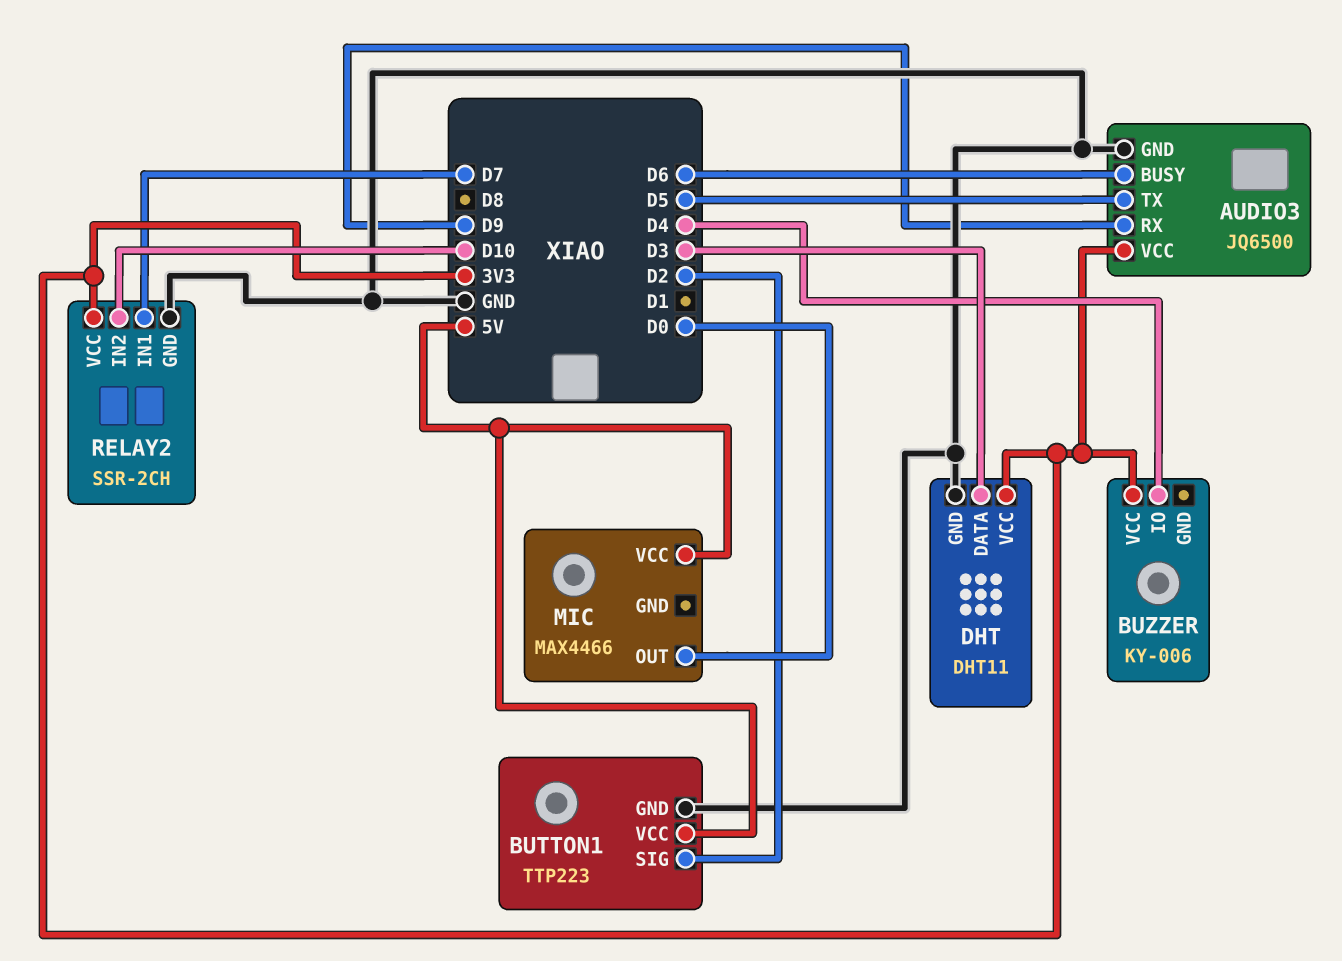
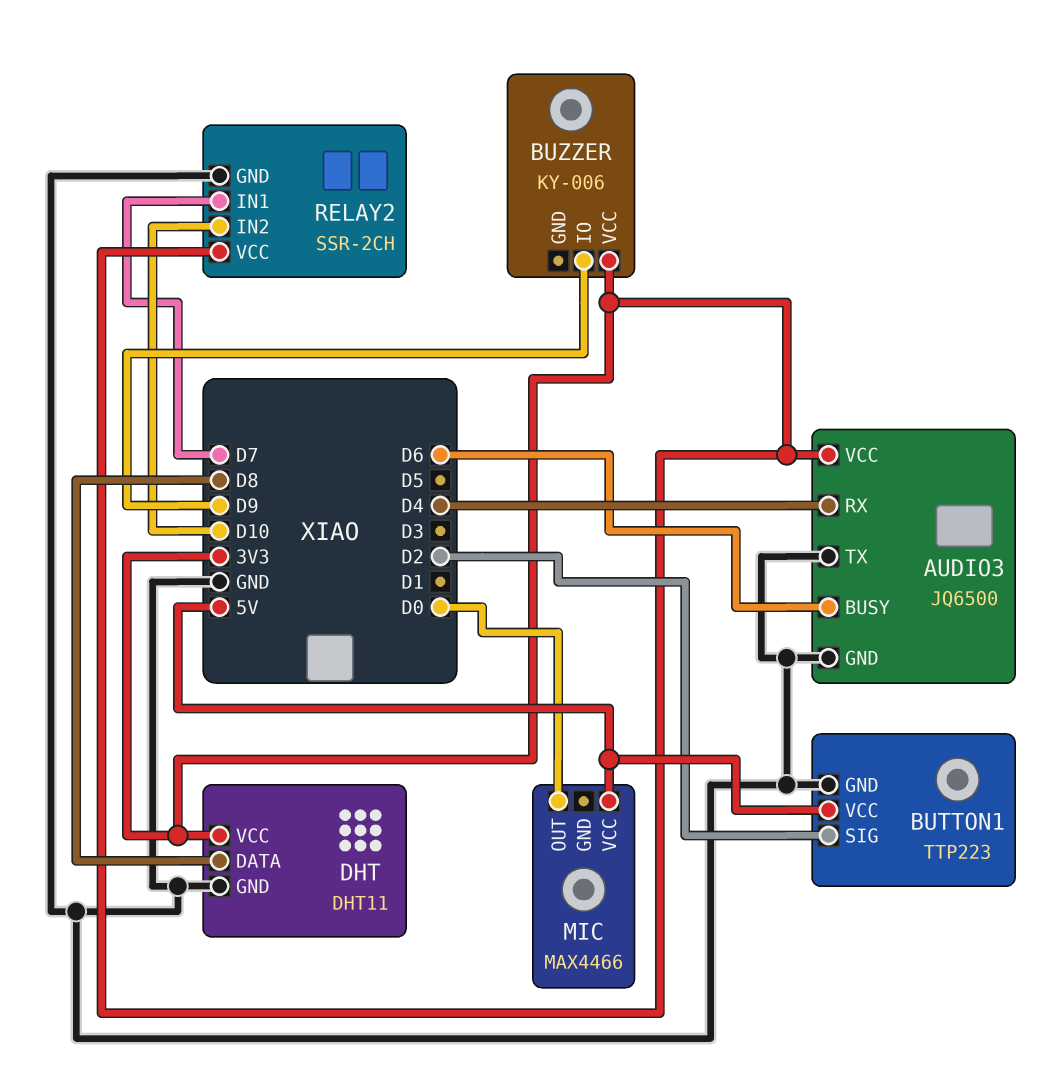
AUDIO3 pin RX: D9 -> D4
AUDIO3 pin TX: D5 -> GND
BUZZER pin IO: D4 -> D9
DHT pin DATA: D3 -> D8

